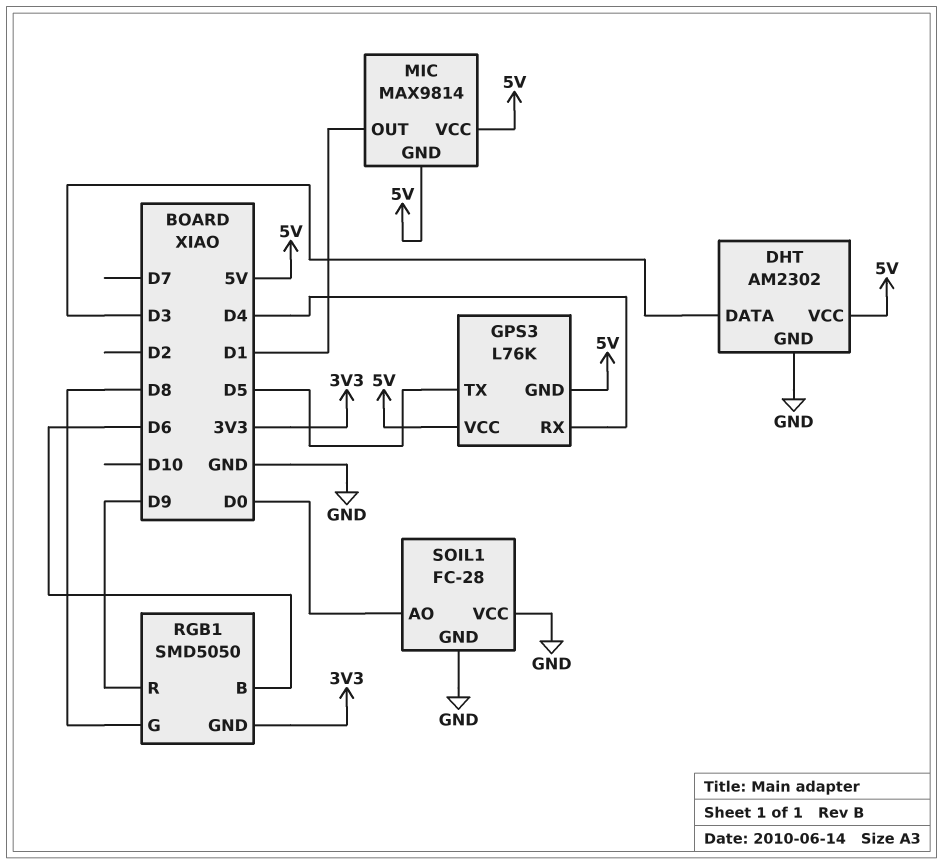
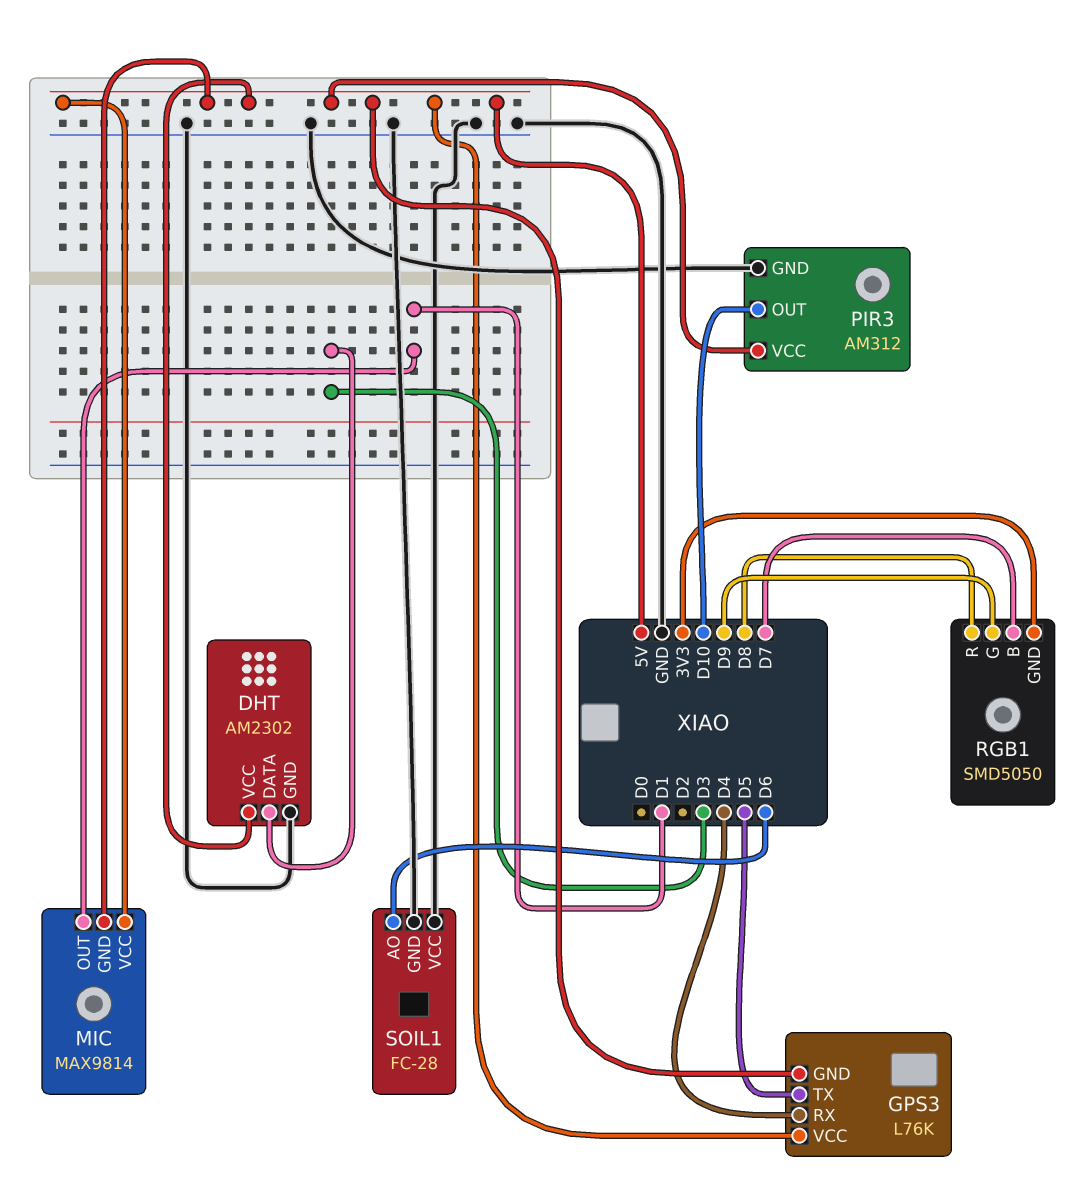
PIR3: none -> AM312
PIR3 pin GND: none -> GND
PIR3 pin OUT: none -> D10
PIR3 pin VCC: none -> 5V
RGB1 pin B: D6 -> D7
RGB1 pin G: D8 -> D9
RGB1 pin R: D9 -> D8
SOIL1 pin AO: D0 -> D6

